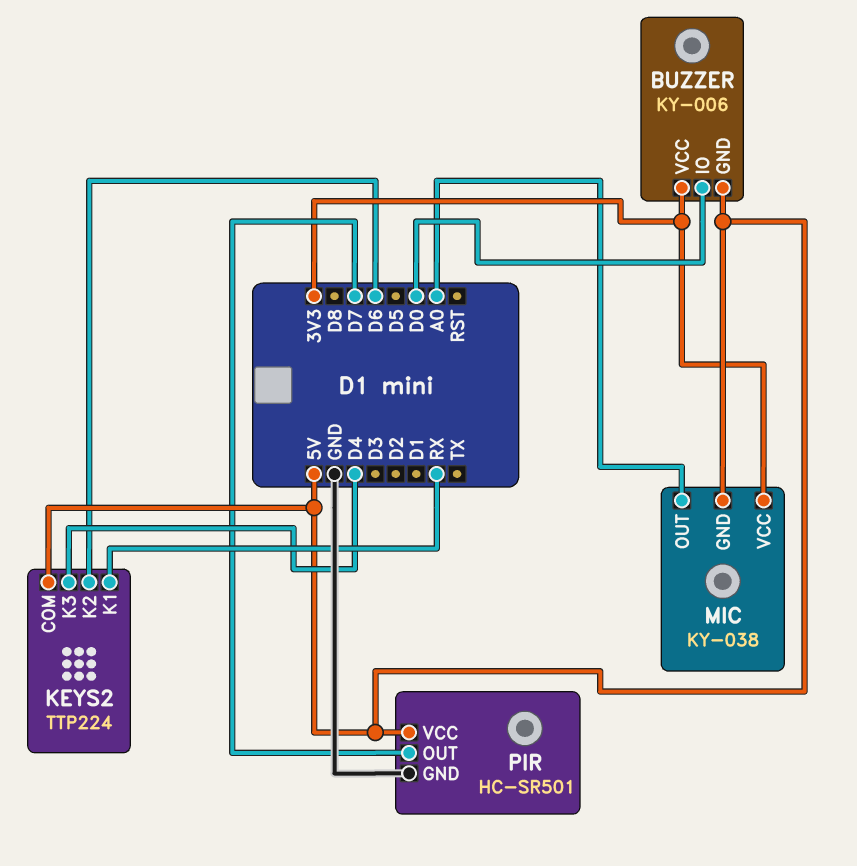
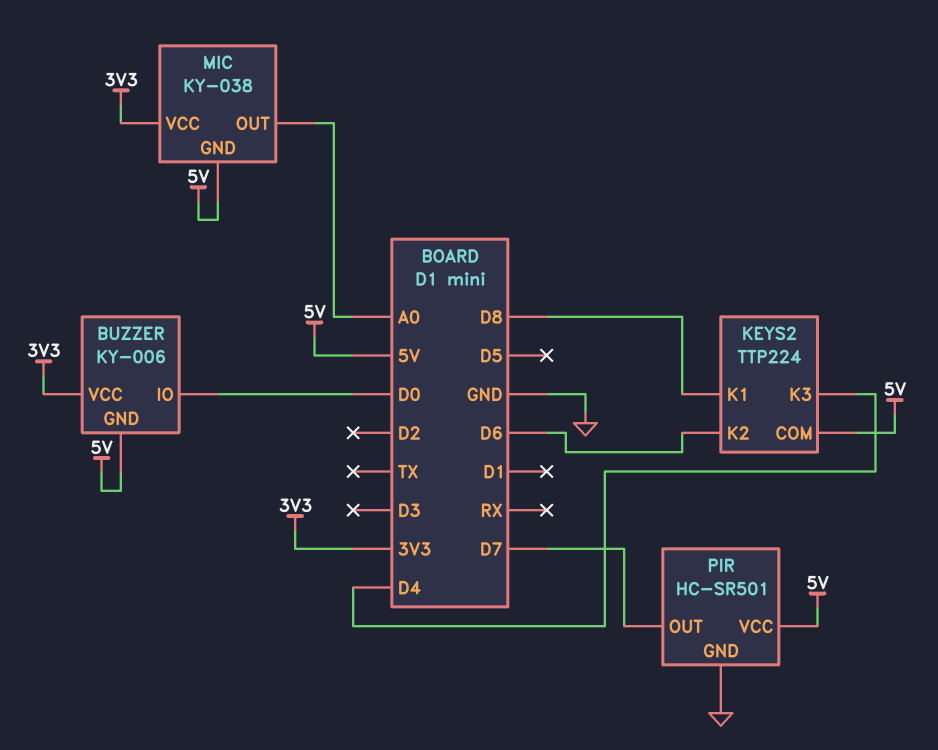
KEYS2 pin K1: RX -> D8

